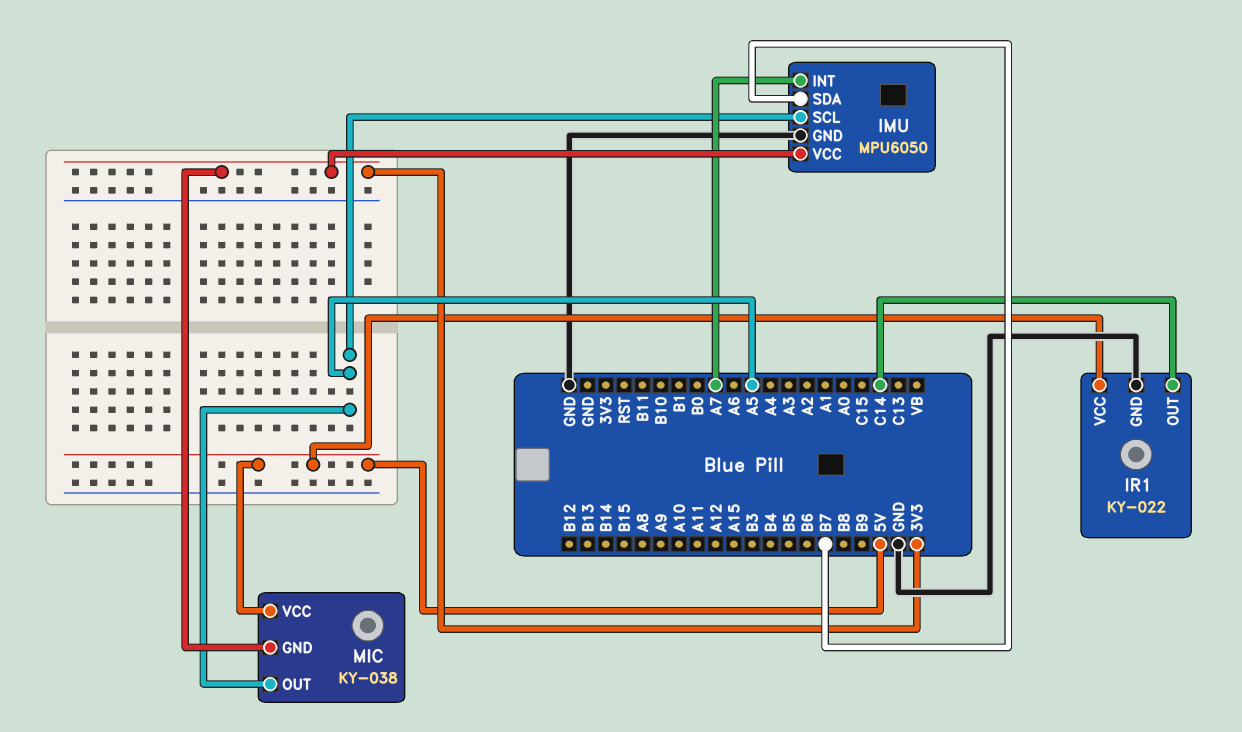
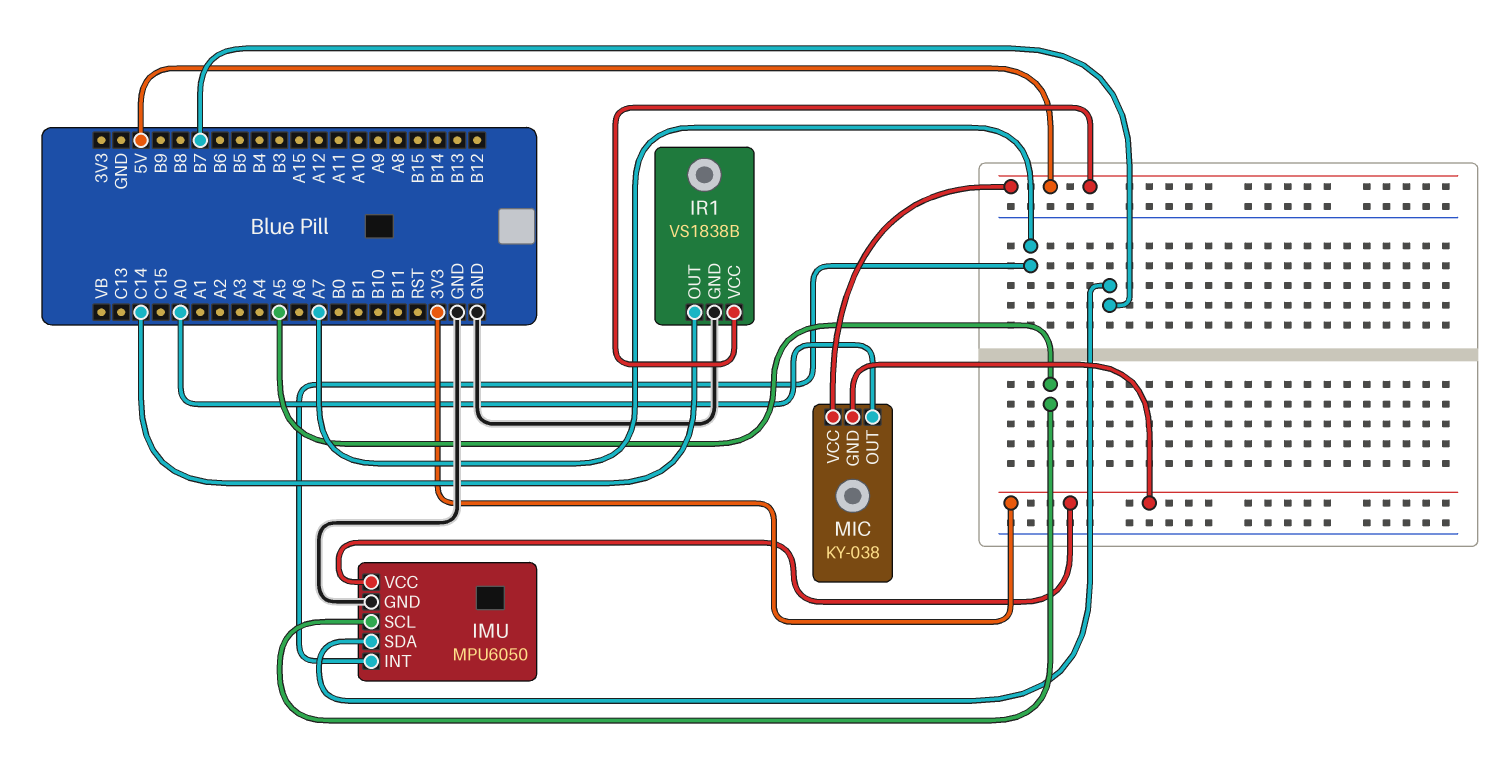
IR1: KY-022 -> VS1838B
MIC pin OUT: A5 -> A0

